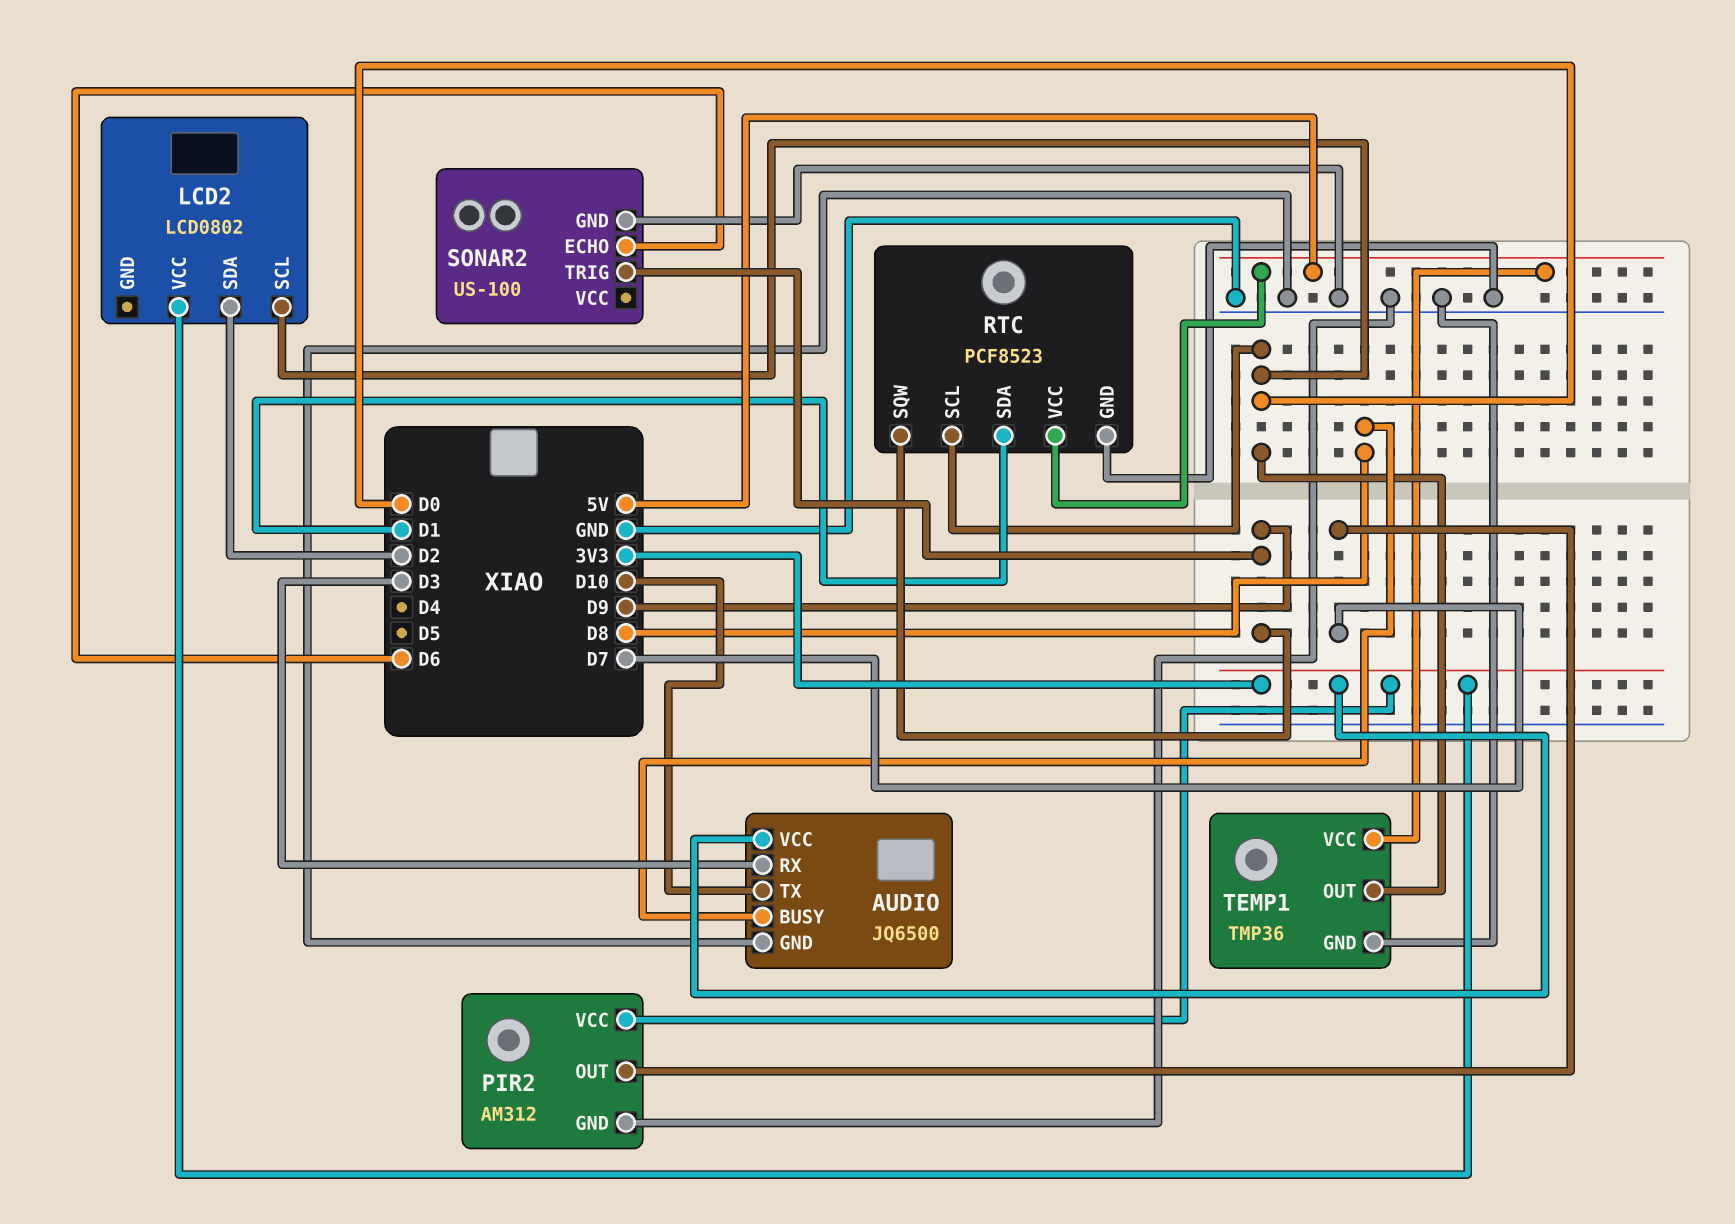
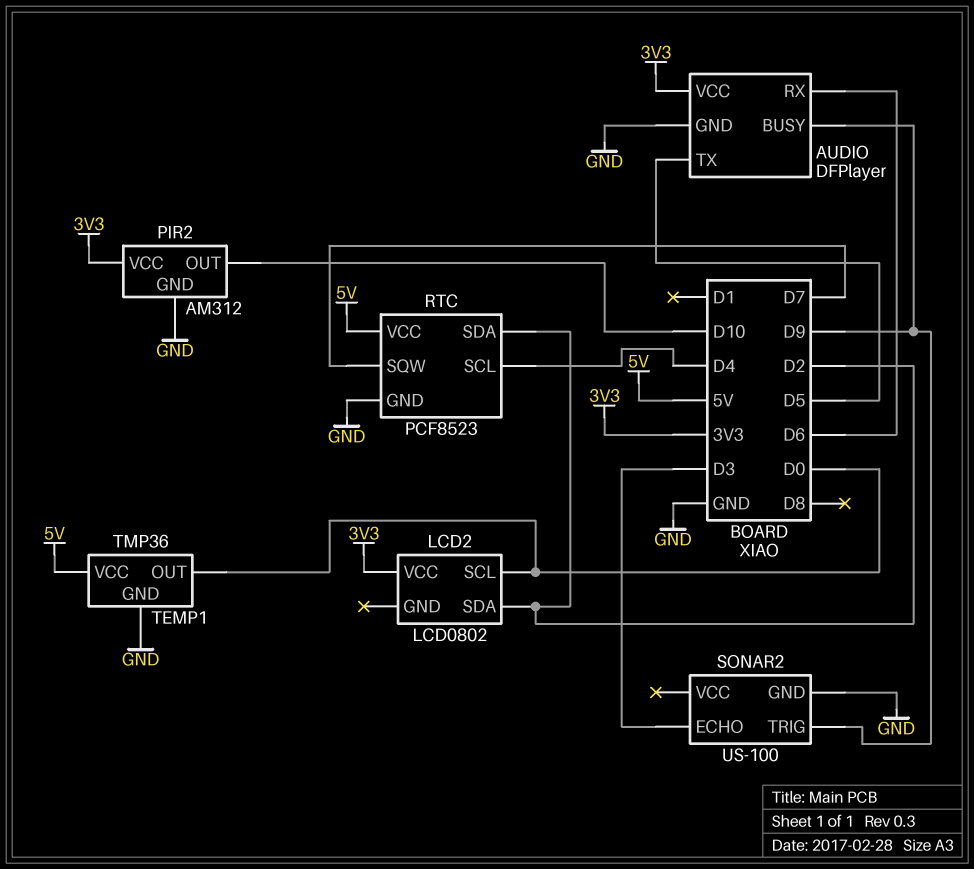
AUDIO: JQ6500 -> DFPlayer
AUDIO pin BUSY: D8 -> D9
AUDIO pin RX: D3 -> D6
AUDIO pin TX: D10 -> D5
PIR2 pin OUT: D7 -> D10
RTC pin SCL: D0 -> D4
RTC pin SDA: D1 -> D2
RTC pin SQW: D9 -> D7
SONAR2 pin ECHO: D6 -> D3

